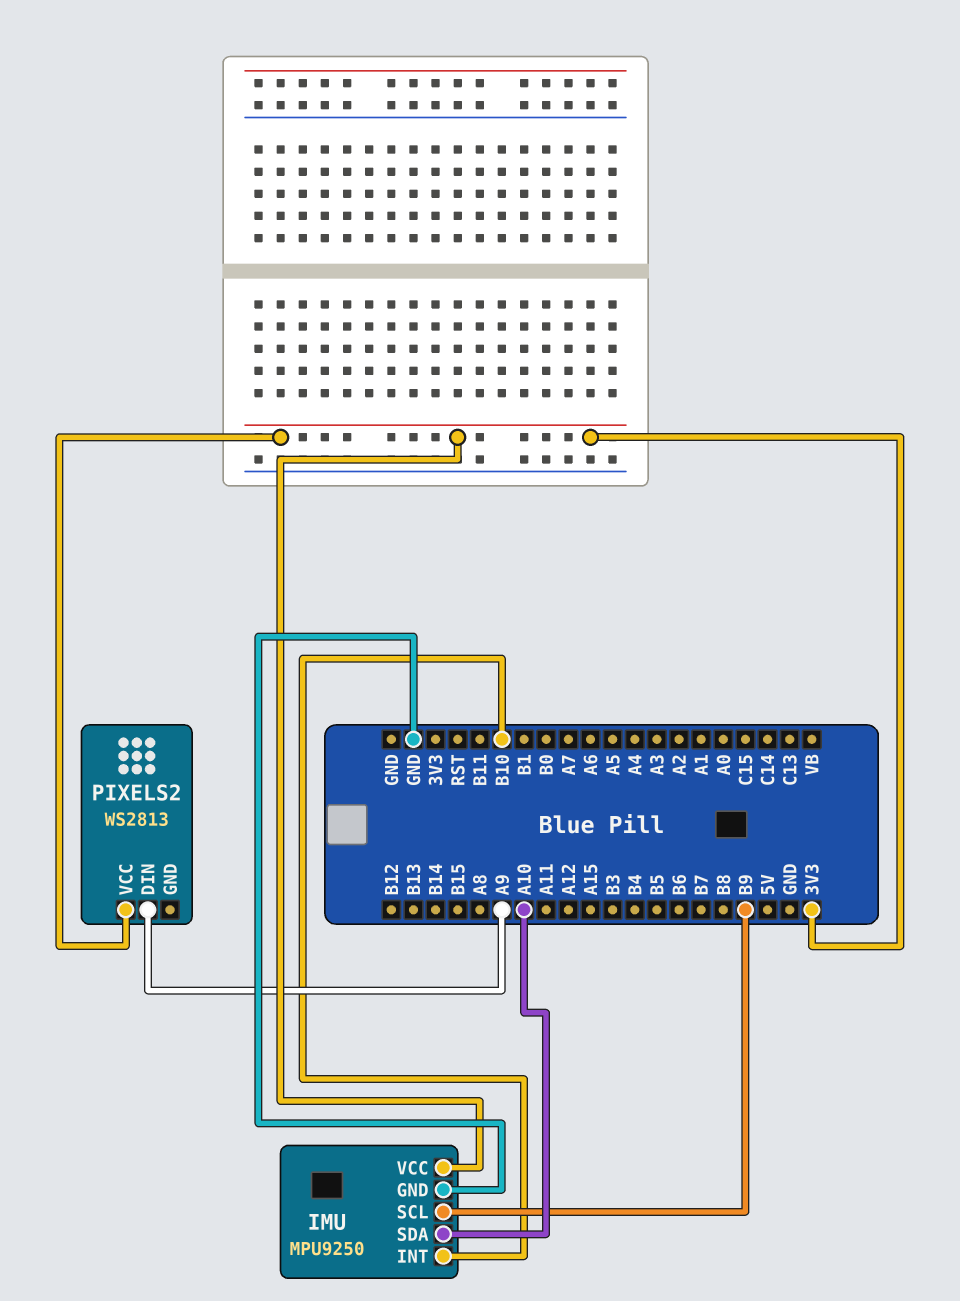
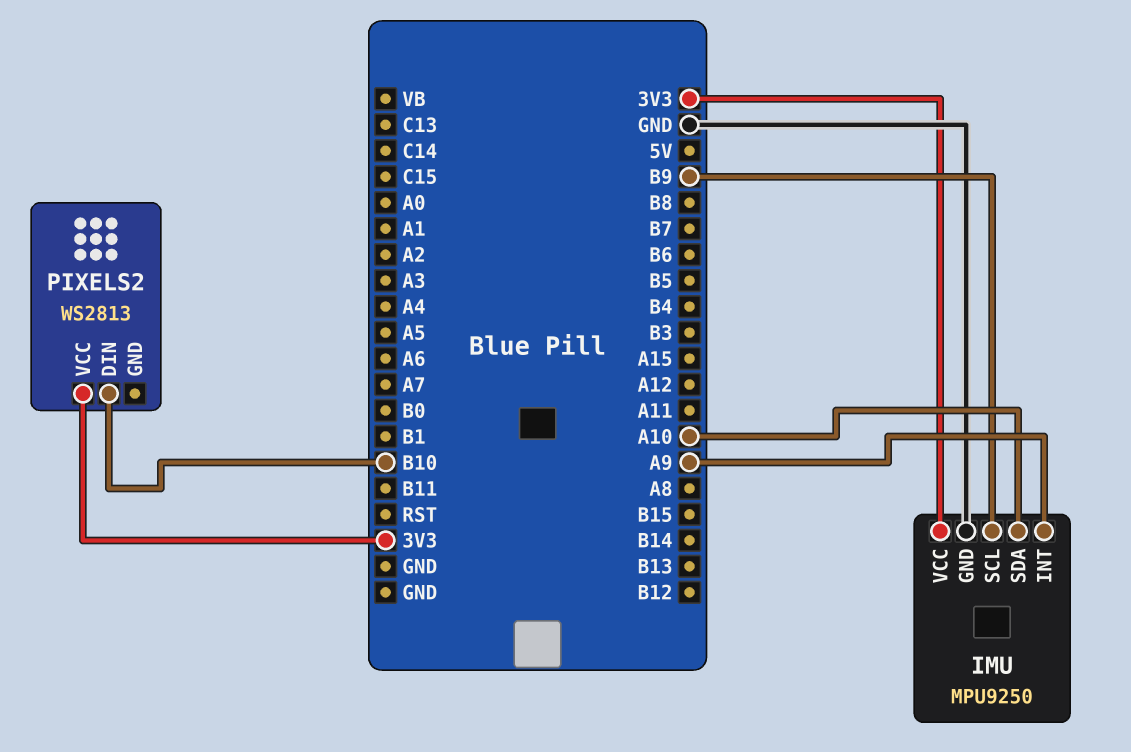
IMU pin INT: B10 -> A9
PIXELS2 pin DIN: A9 -> B10

